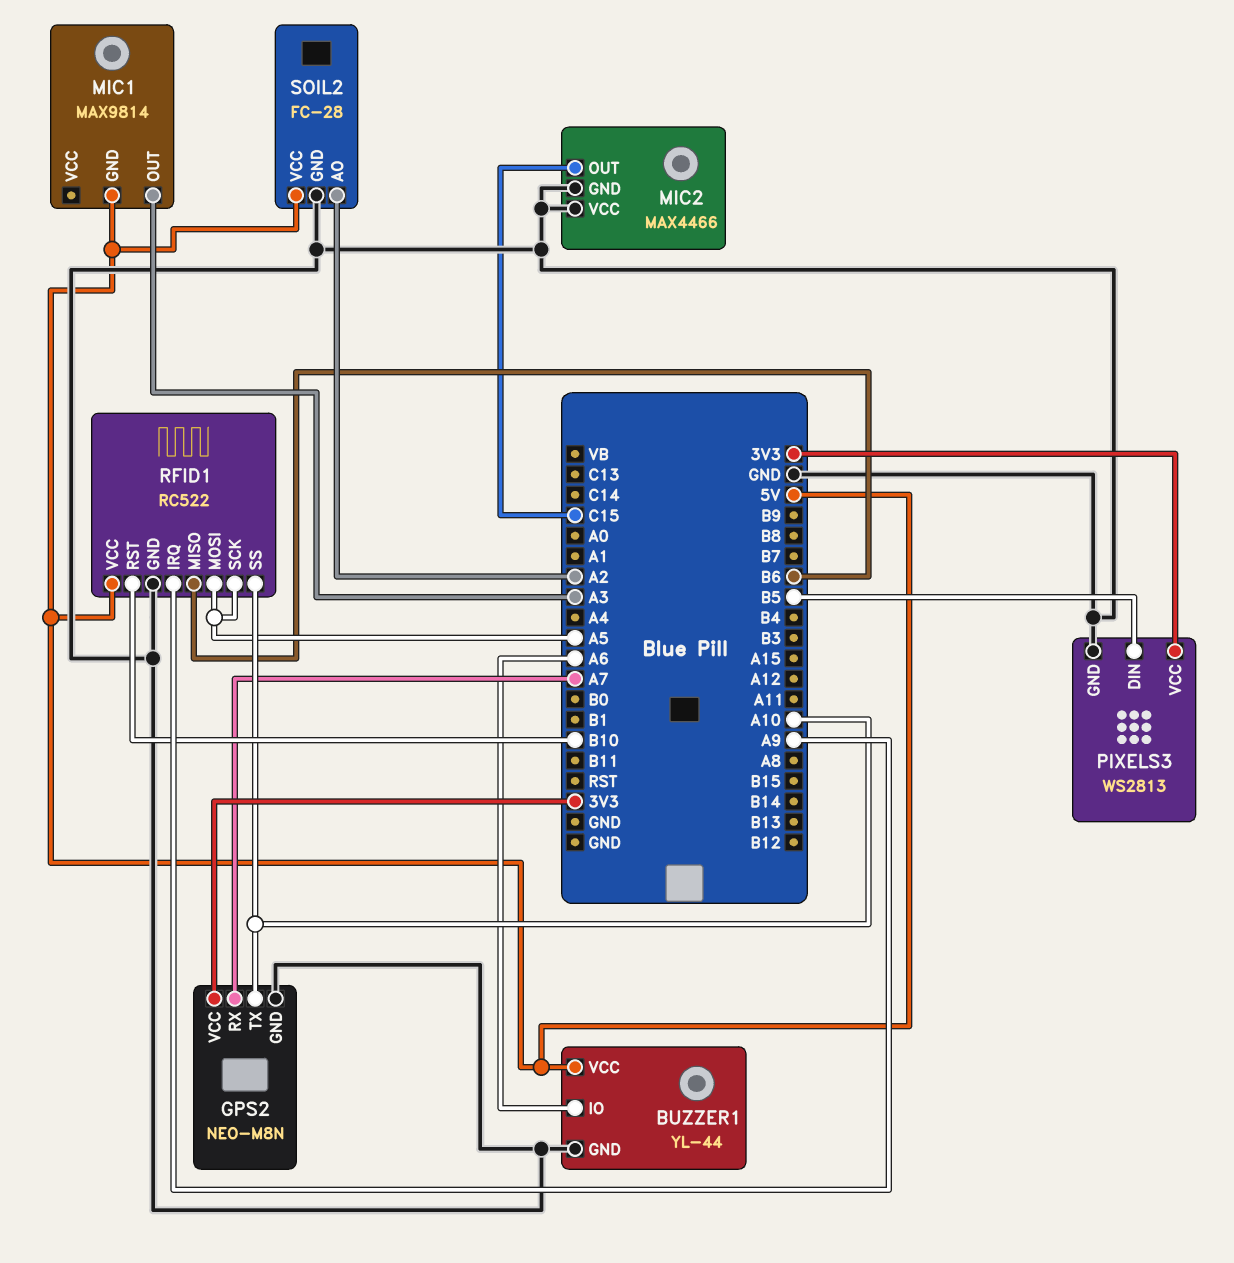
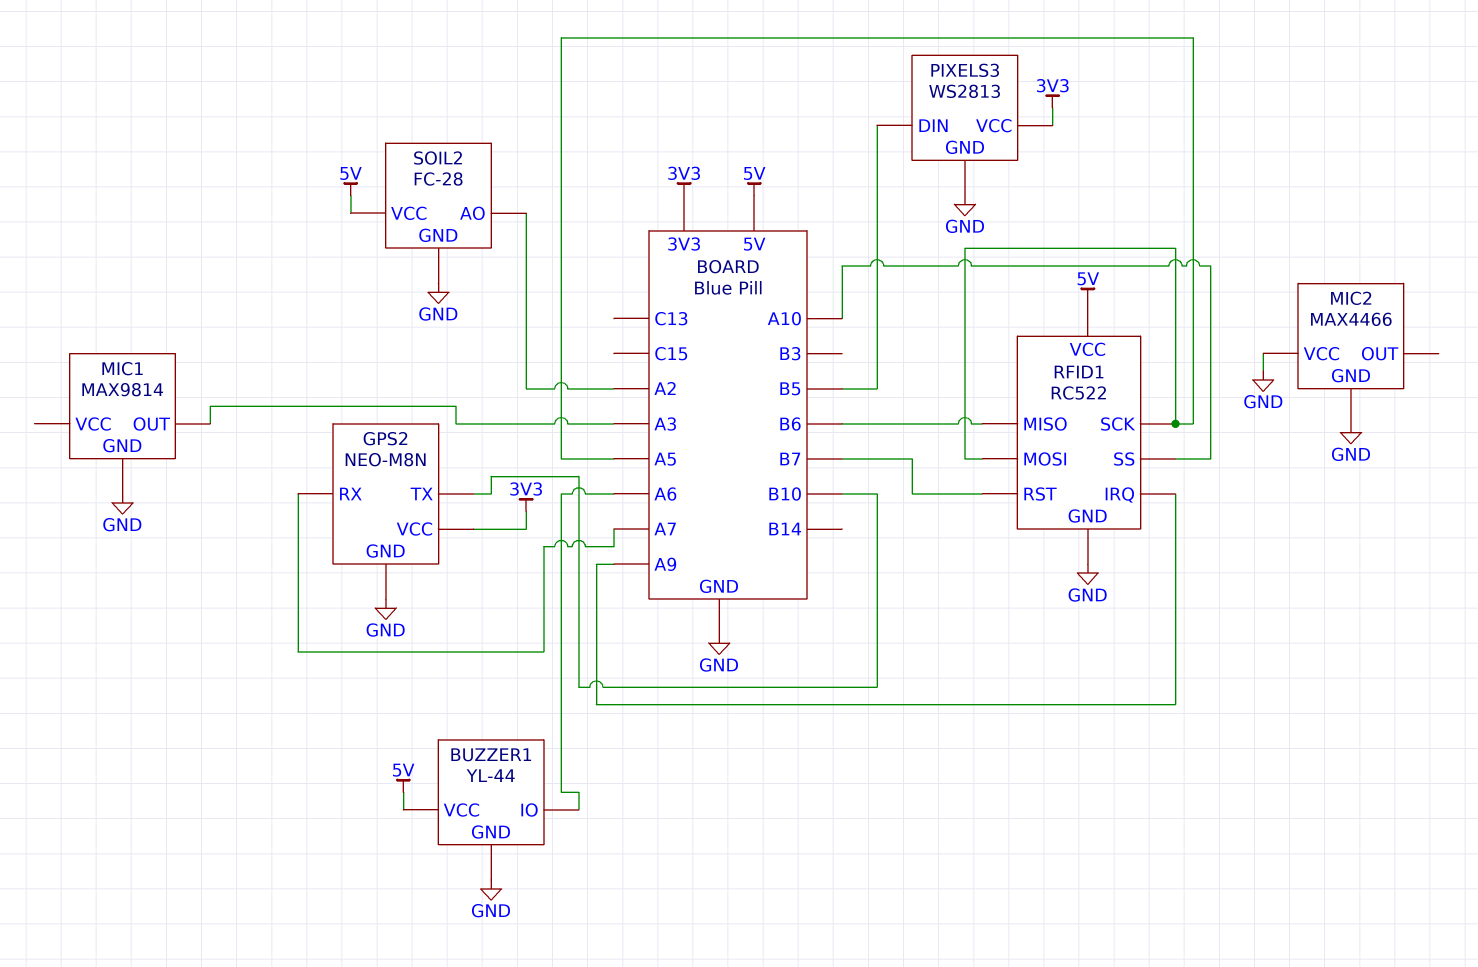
GPS2 pin TX: A10 -> B10
MIC1 pin GND: 5V -> GND
MIC2 pin OUT: C15 -> none
RFID1 pin RST: B10 -> B7

